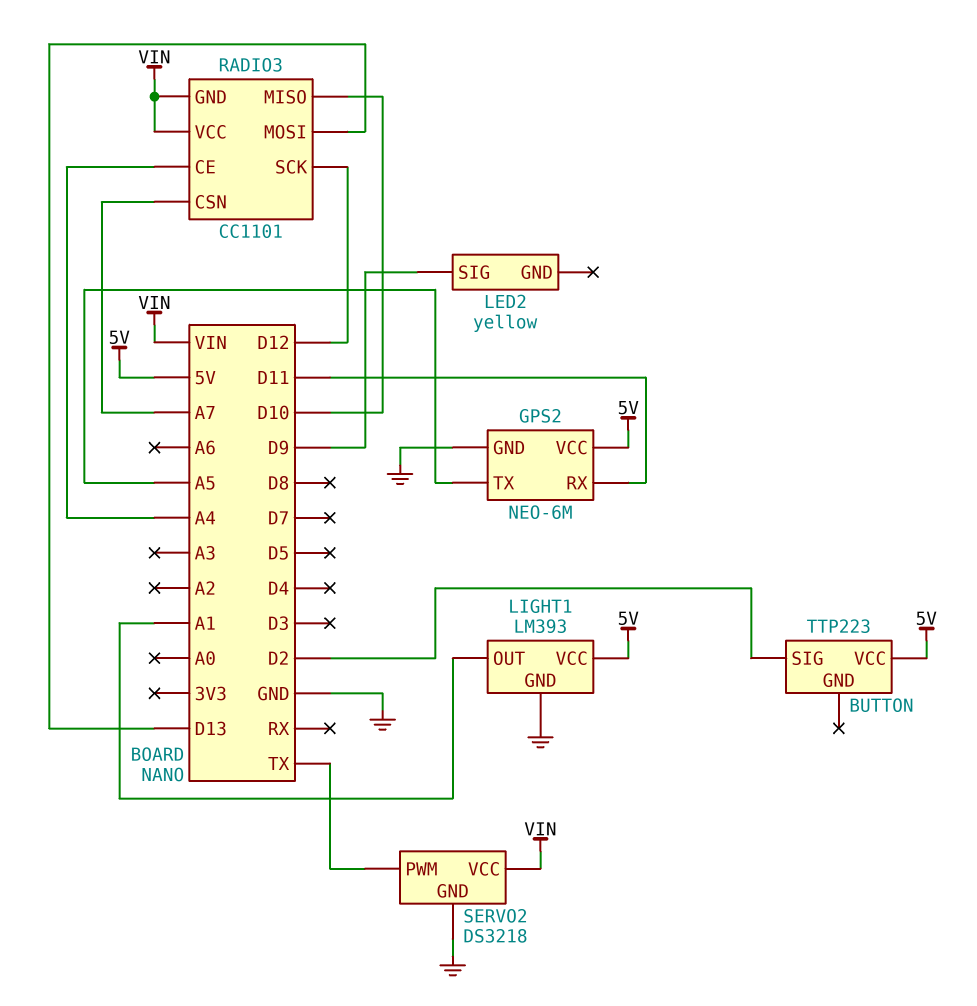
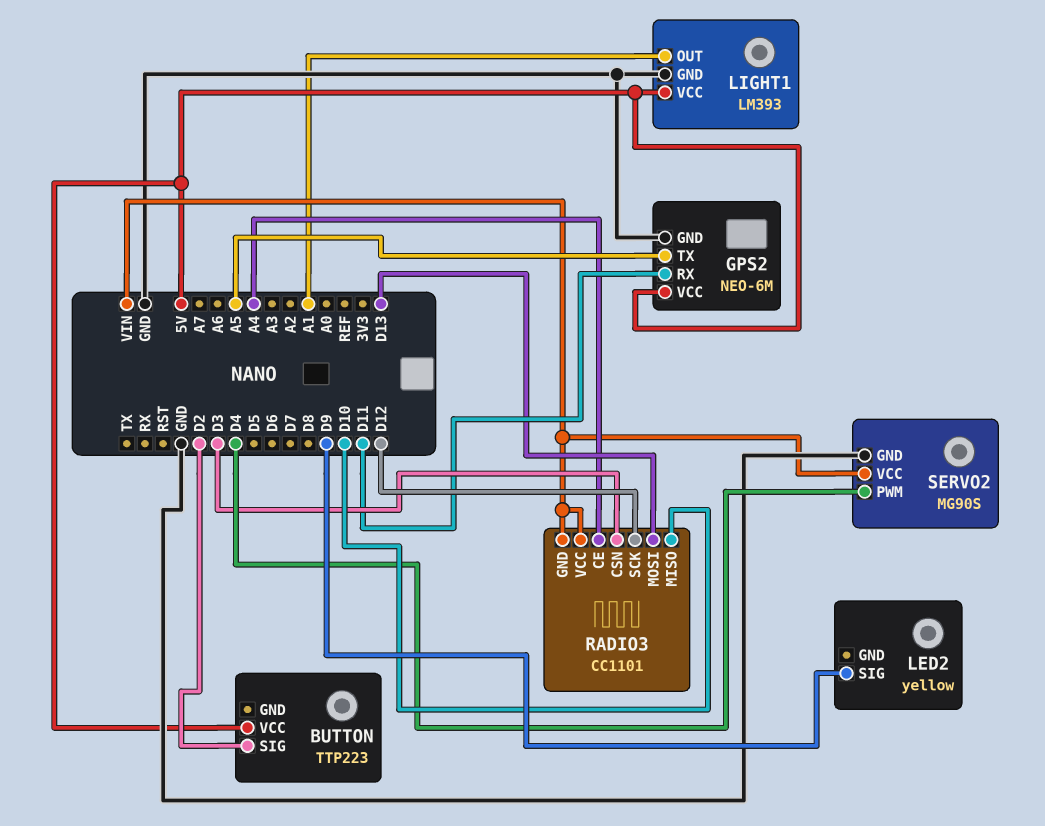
RADIO3 pin CSN: A7 -> D3
SERVO2: DS3218 -> MG90S
SERVO2 pin PWM: TX -> D4

